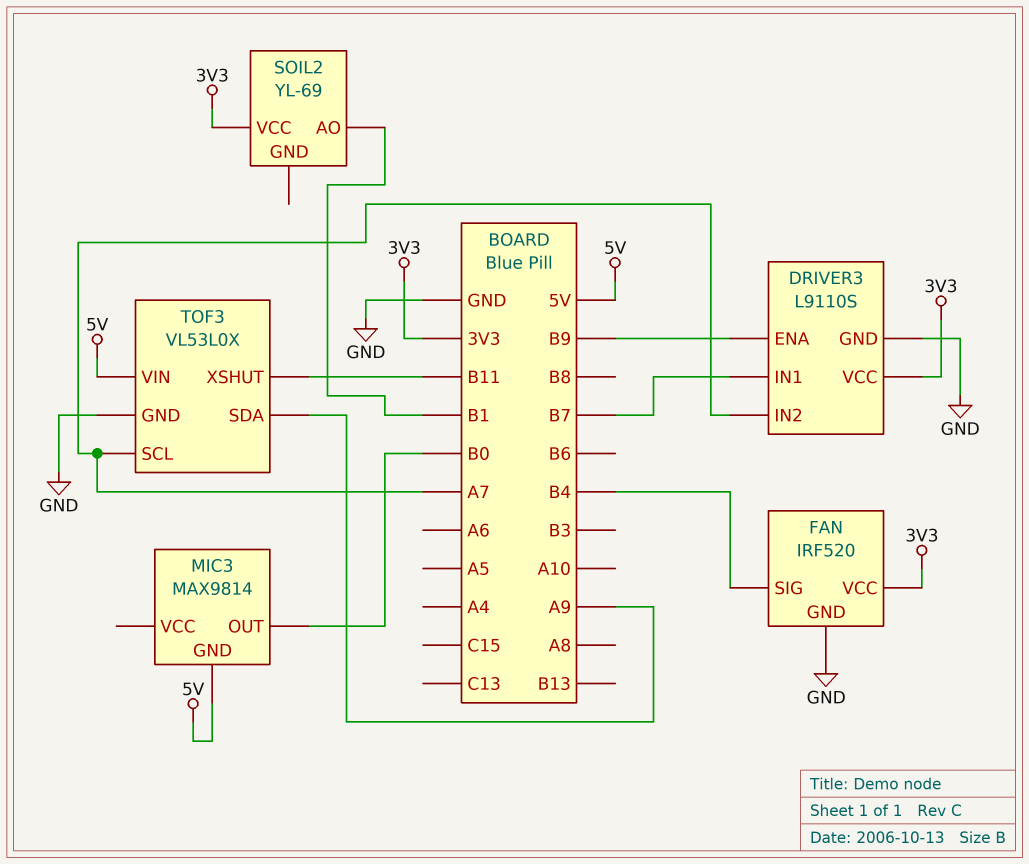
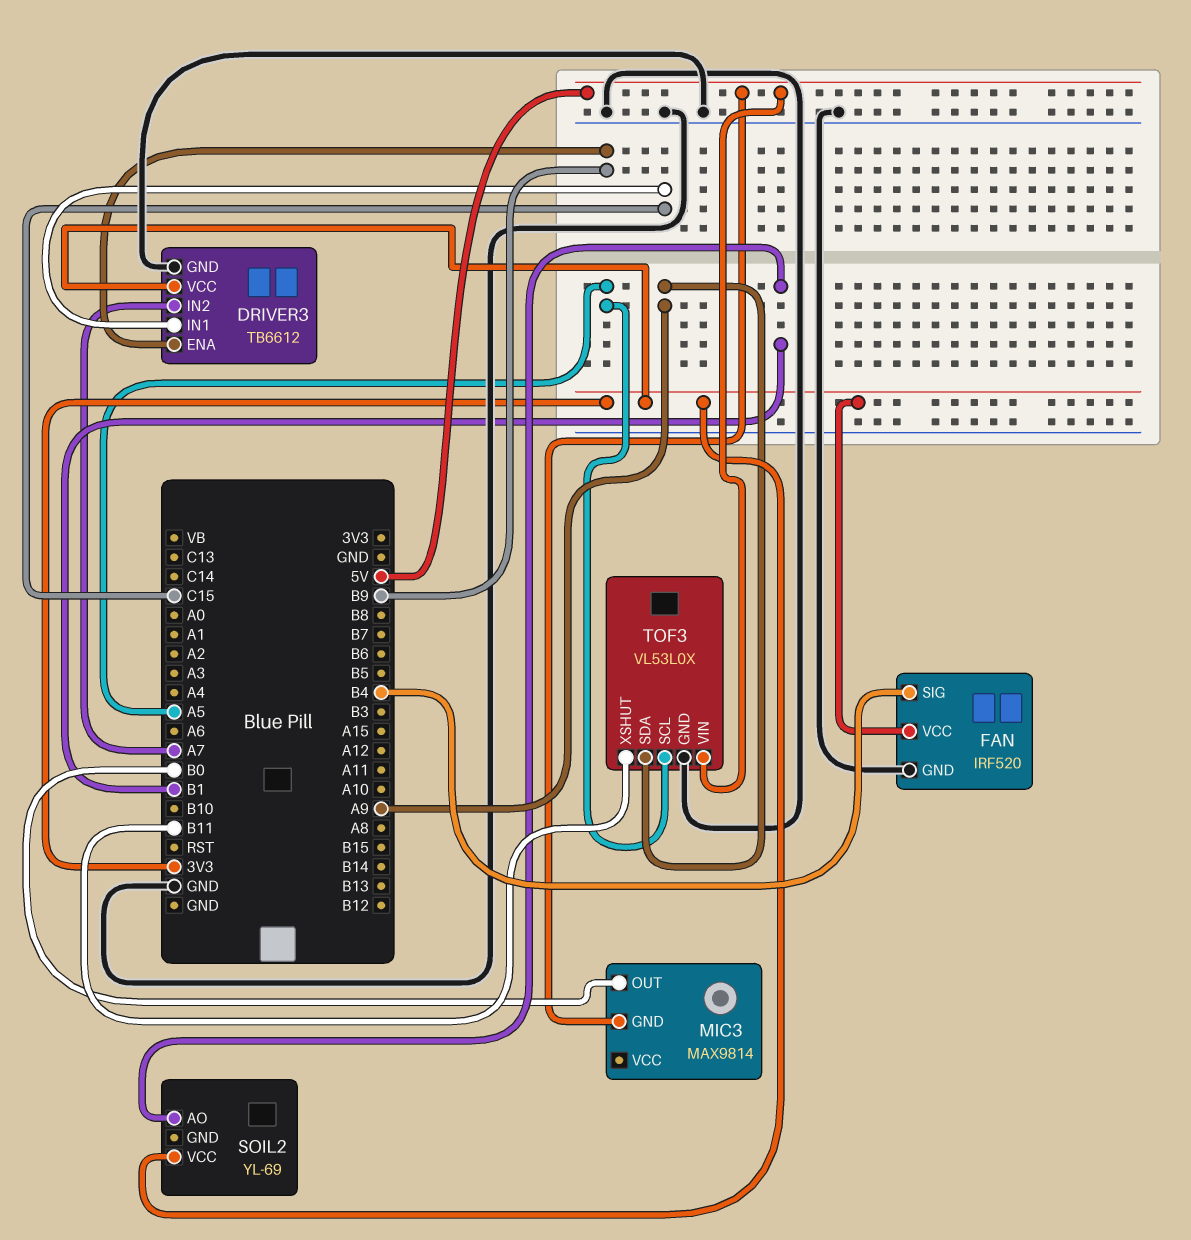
DRIVER3: L9110S -> TB6612
DRIVER3 pin IN1: B7 -> C15
TOF3 pin SCL: A7 -> A5

